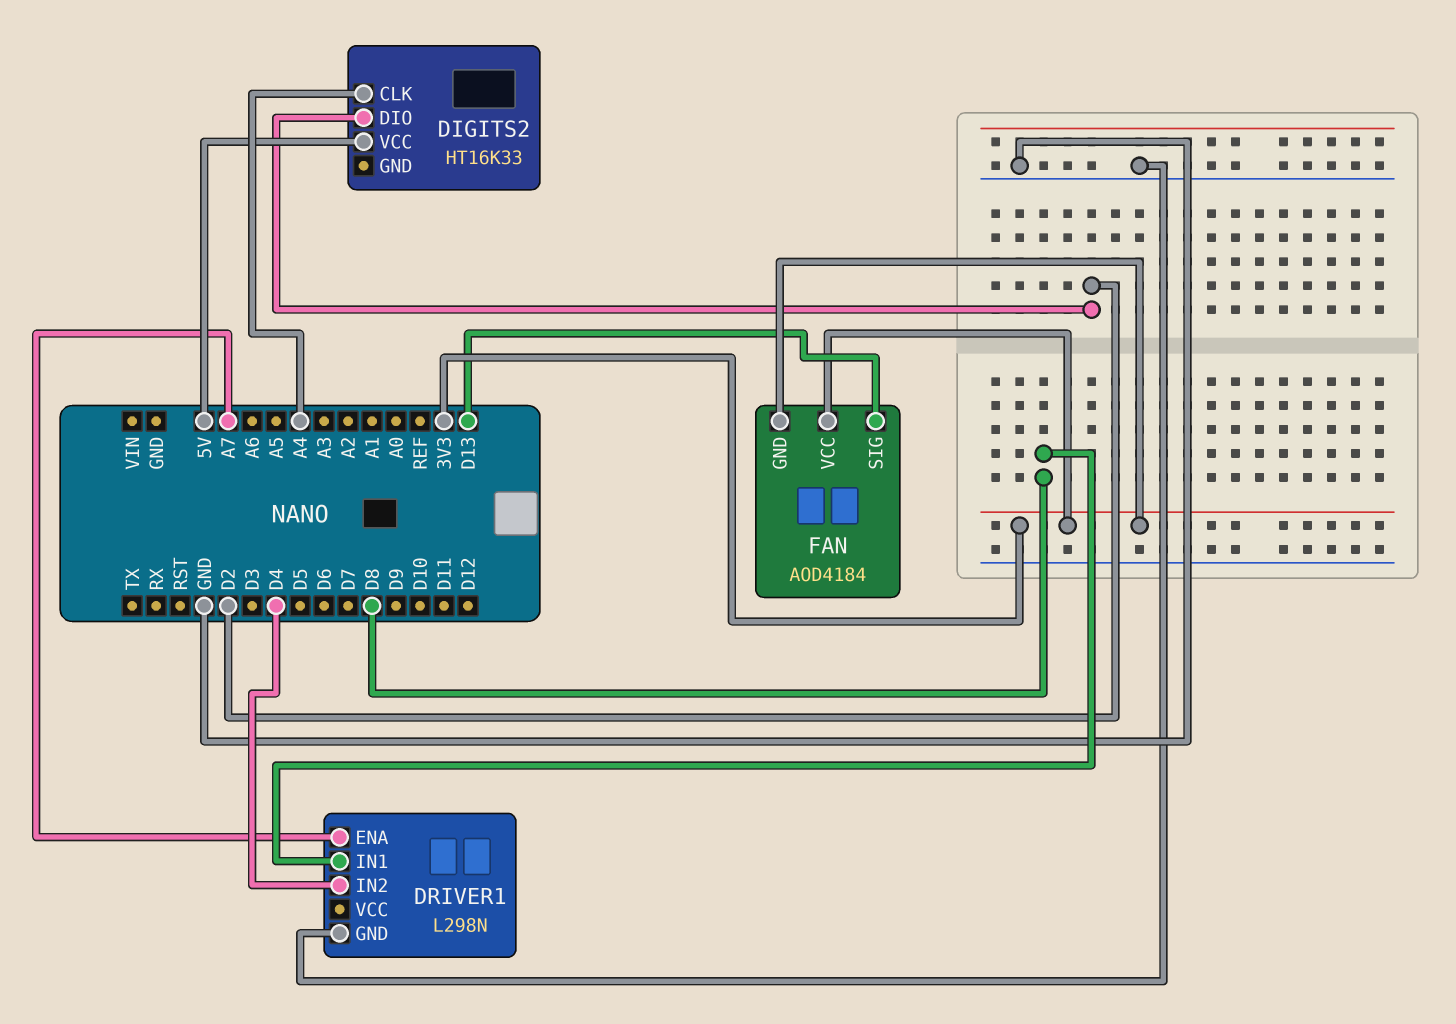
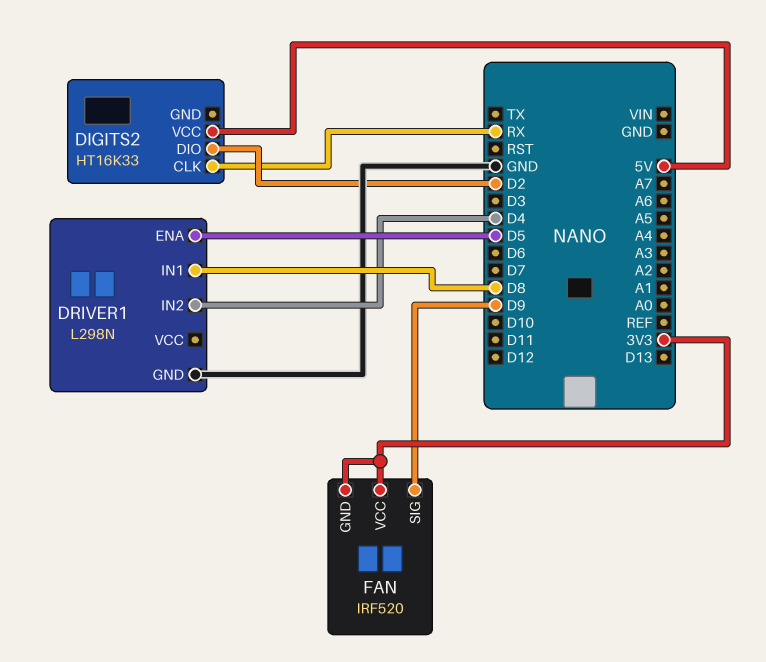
DIGITS2 pin CLK: A4 -> RX
DRIVER1 pin ENA: A7 -> D5
FAN: AOD4184 -> IRF520
FAN pin SIG: D13 -> D9

